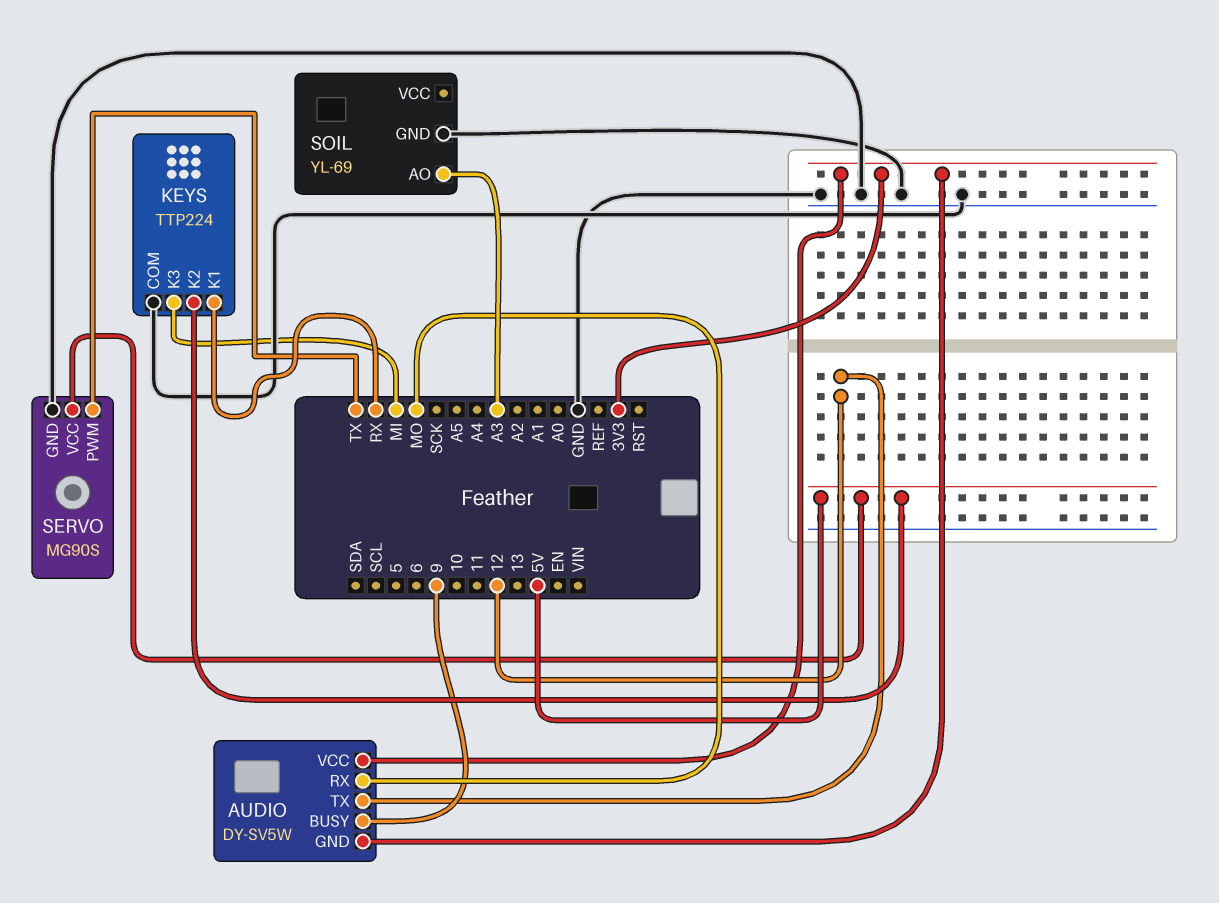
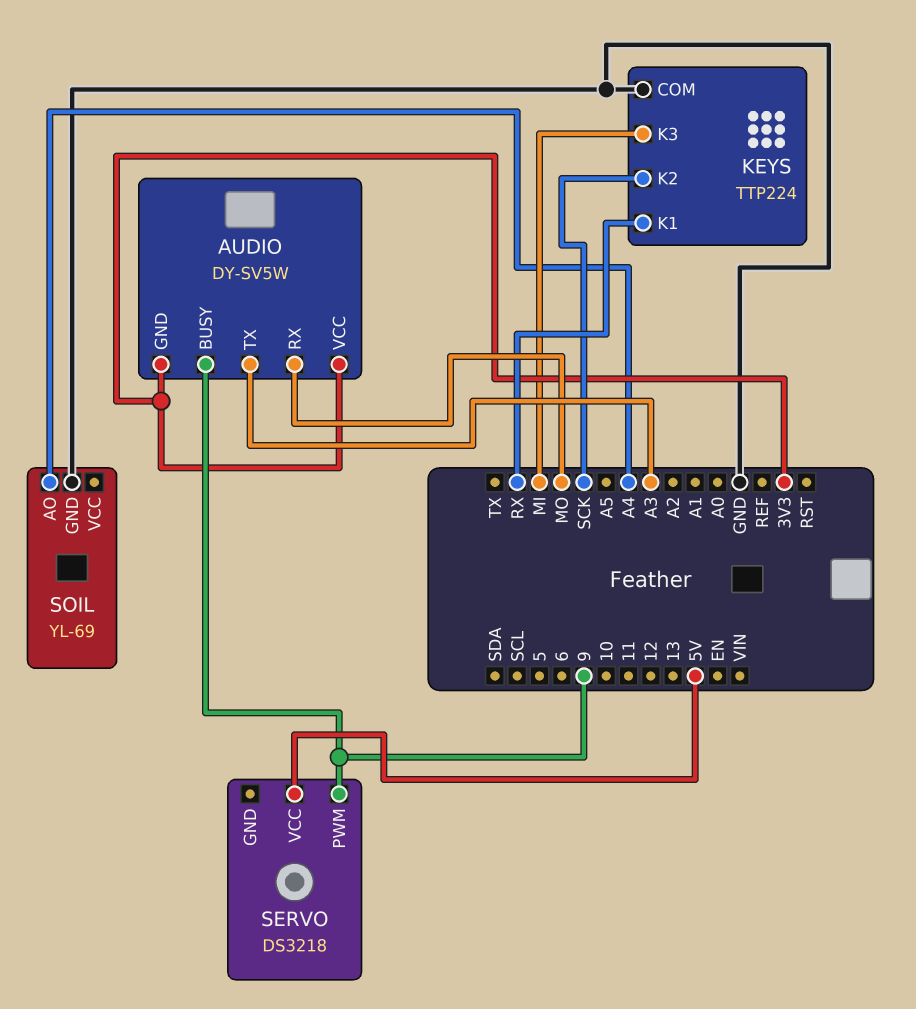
AUDIO pin TX: 12 -> A3
KEYS pin K2: 5V -> SCK
SERVO: MG90S -> DS3218
SERVO pin GND: GND -> none
SERVO pin PWM: TX -> 9
SOIL pin AO: A3 -> A4

